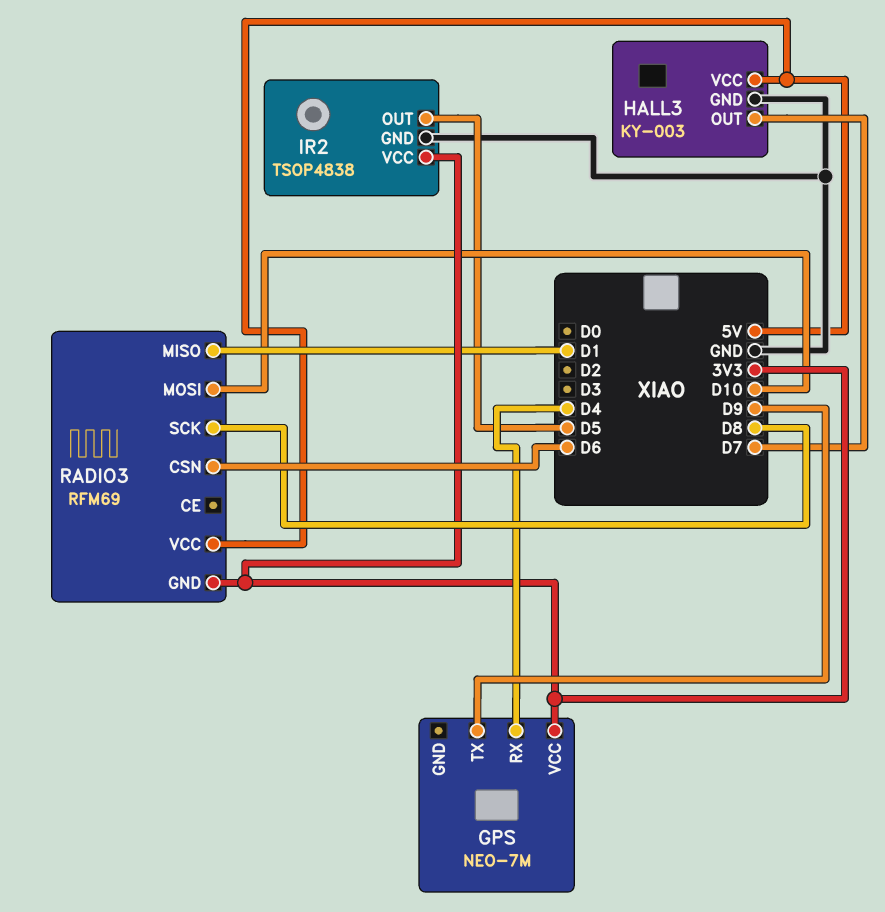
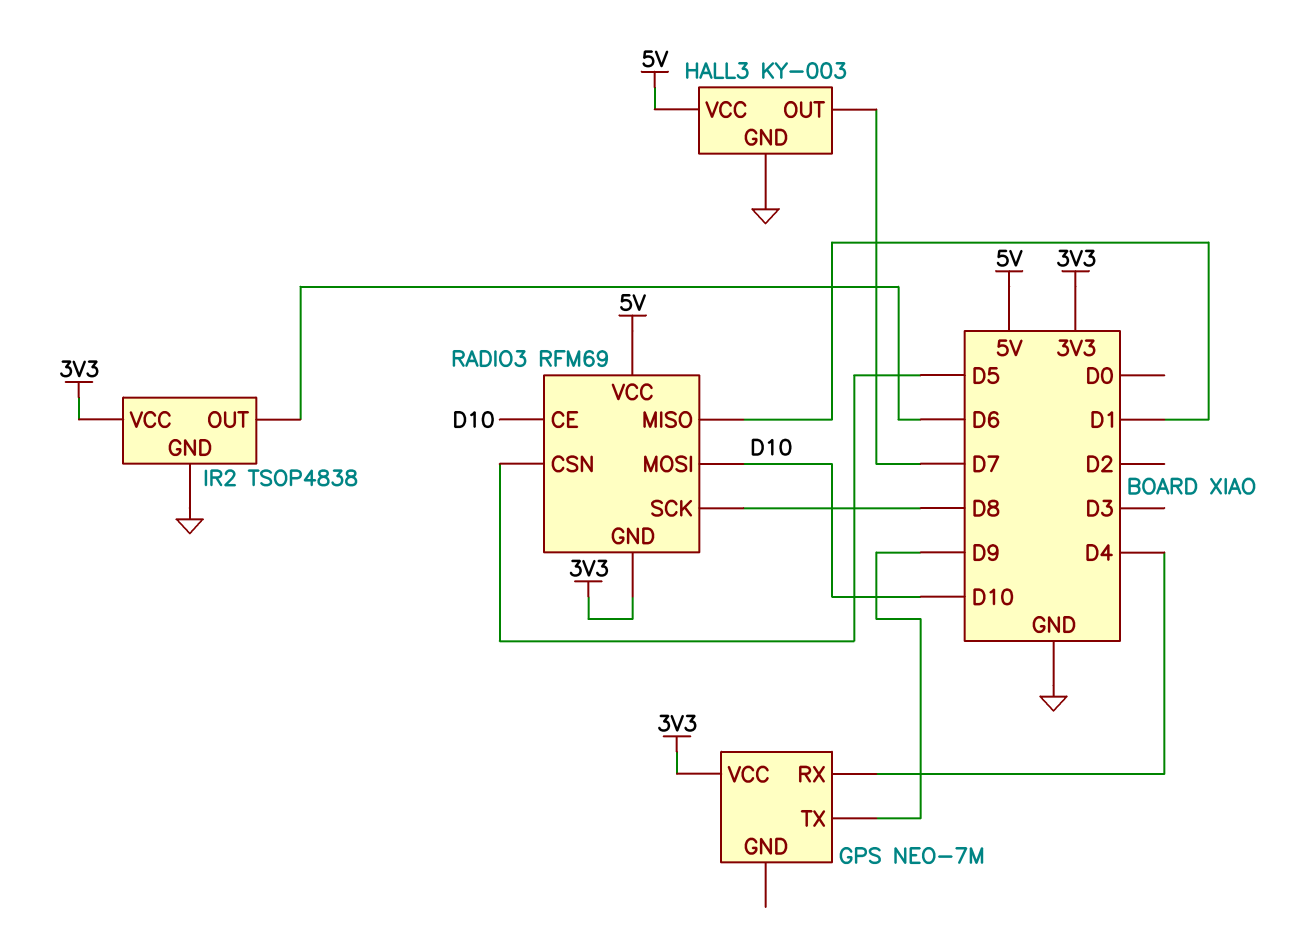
IR2 pin OUT: D5 -> D6
RADIO3 pin CE: none -> D10
RADIO3 pin CSN: D6 -> D5

